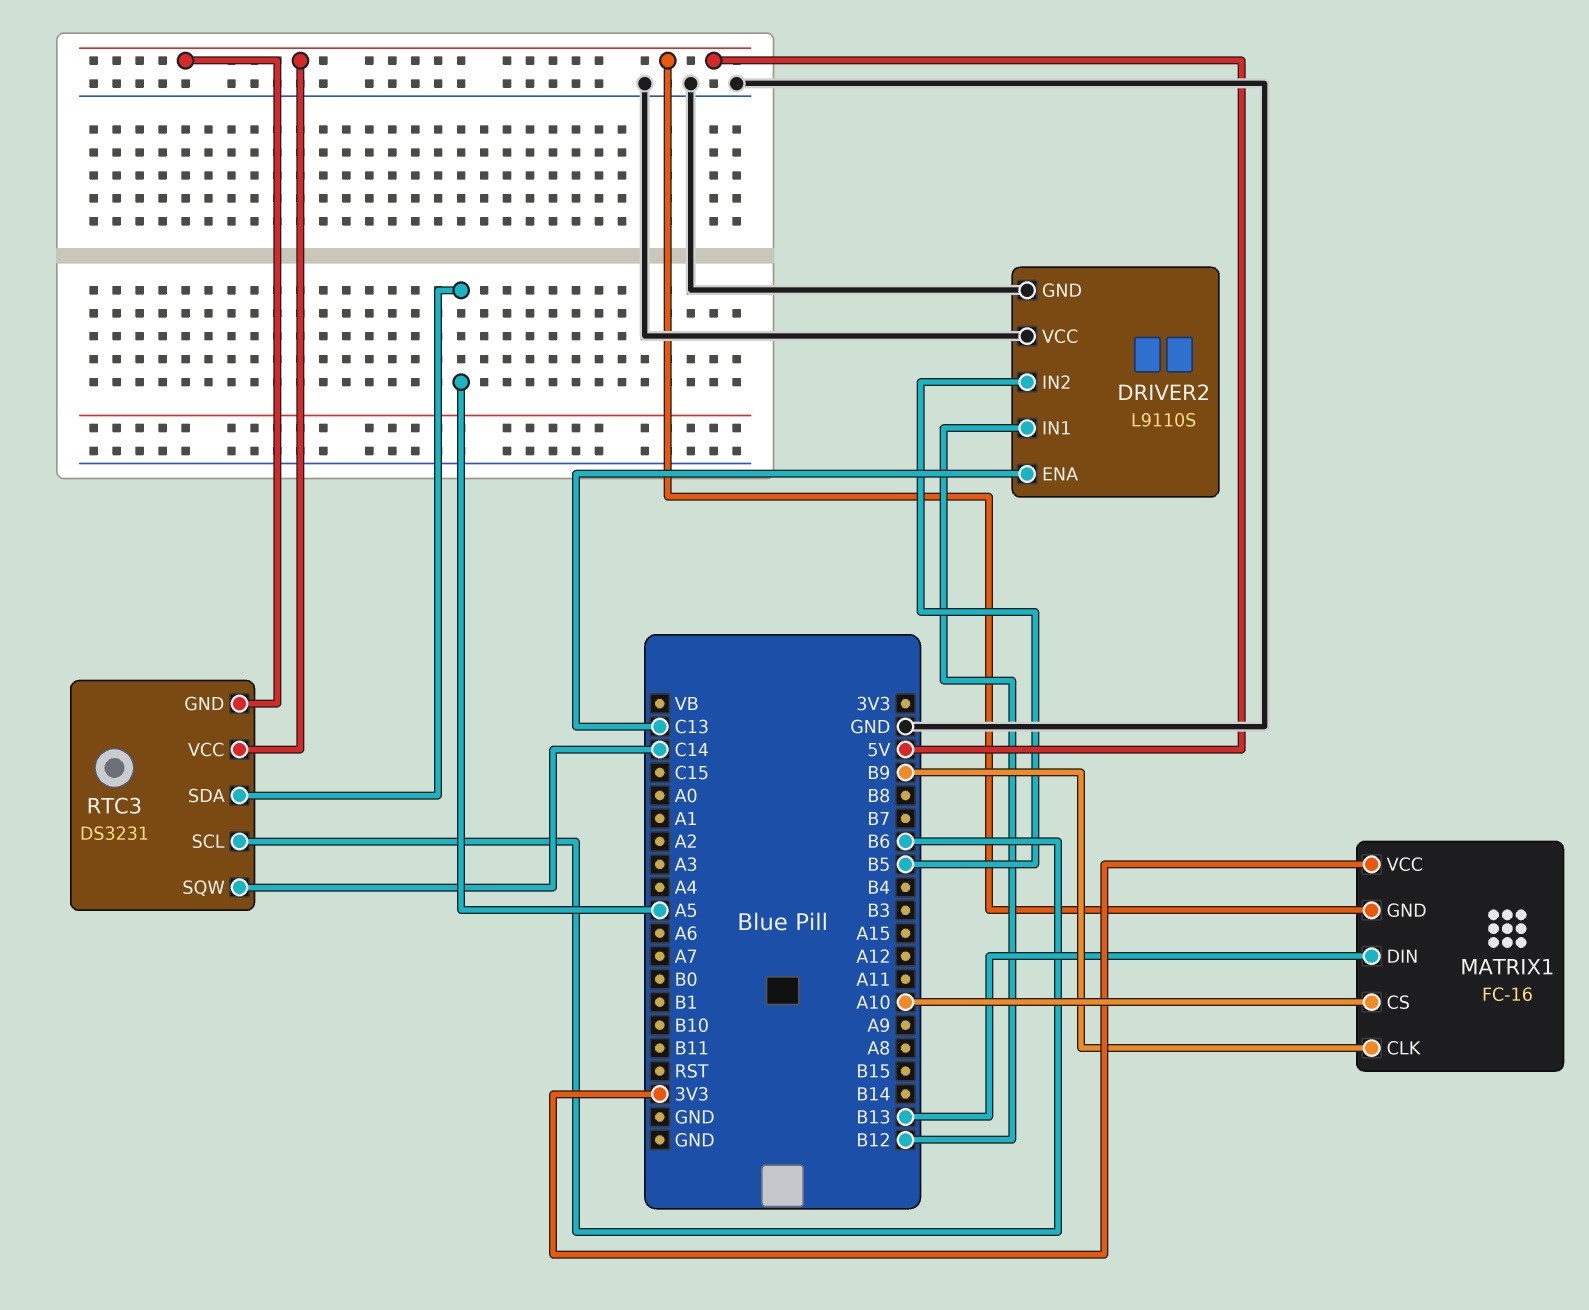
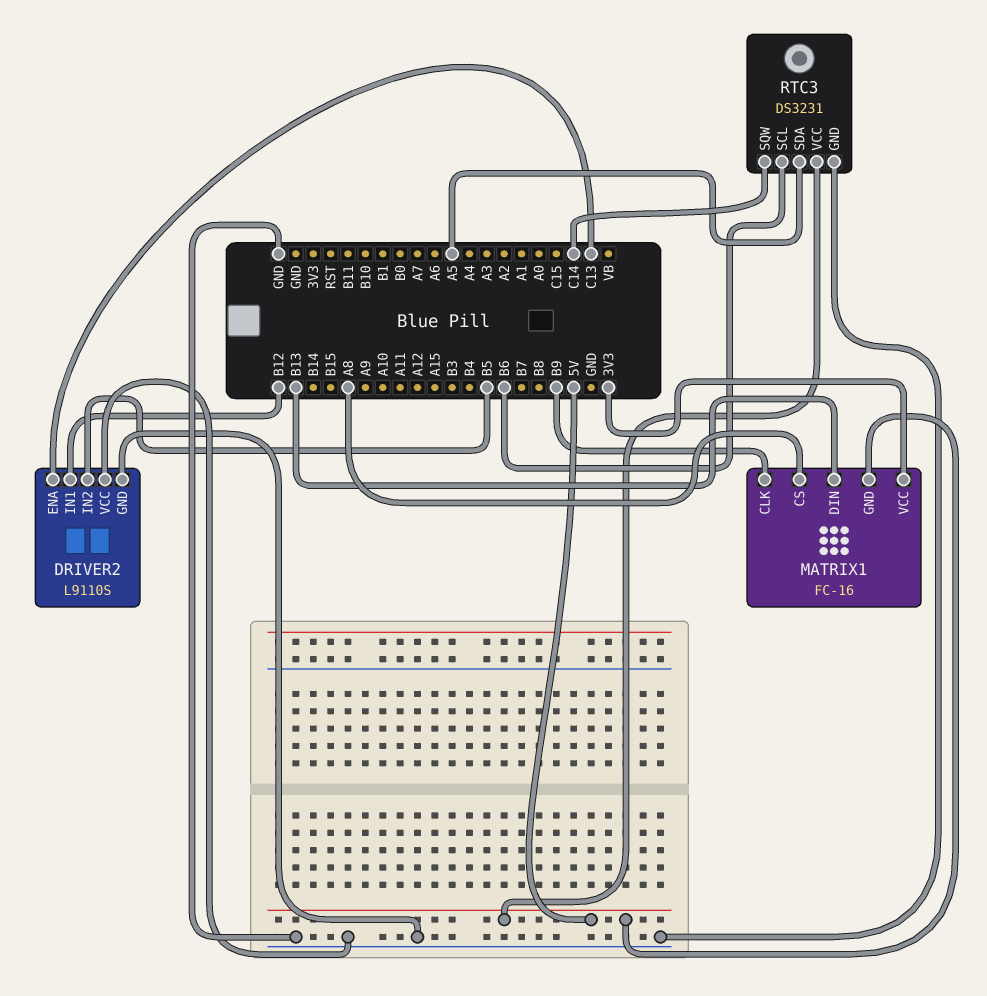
MATRIX1 pin CS: A10 -> A8
RTC3 pin GND: 5V -> GND

